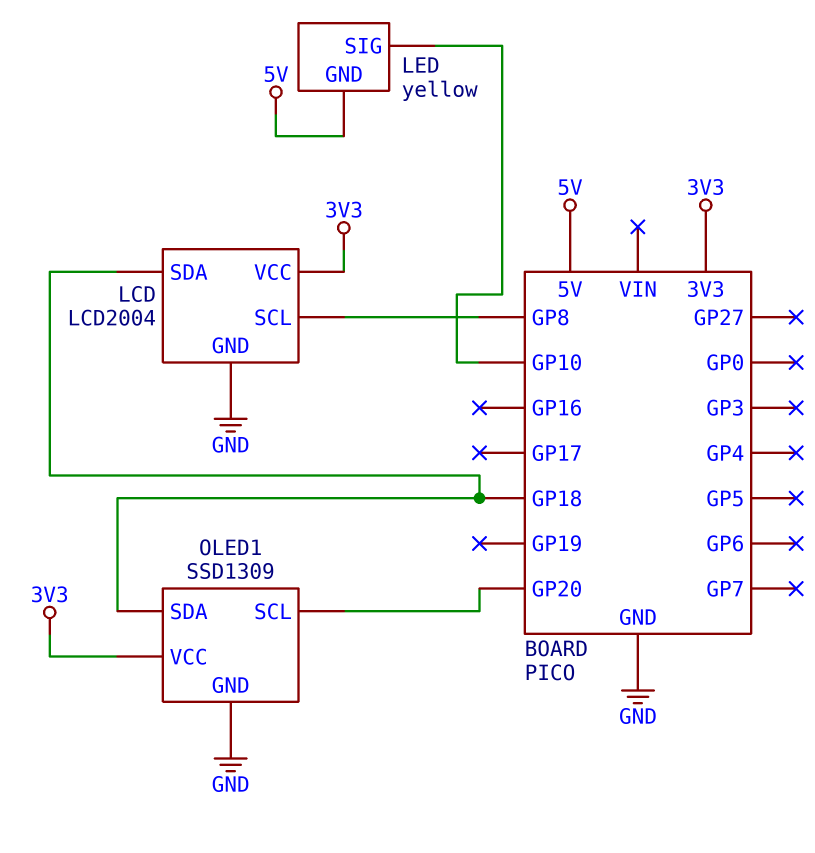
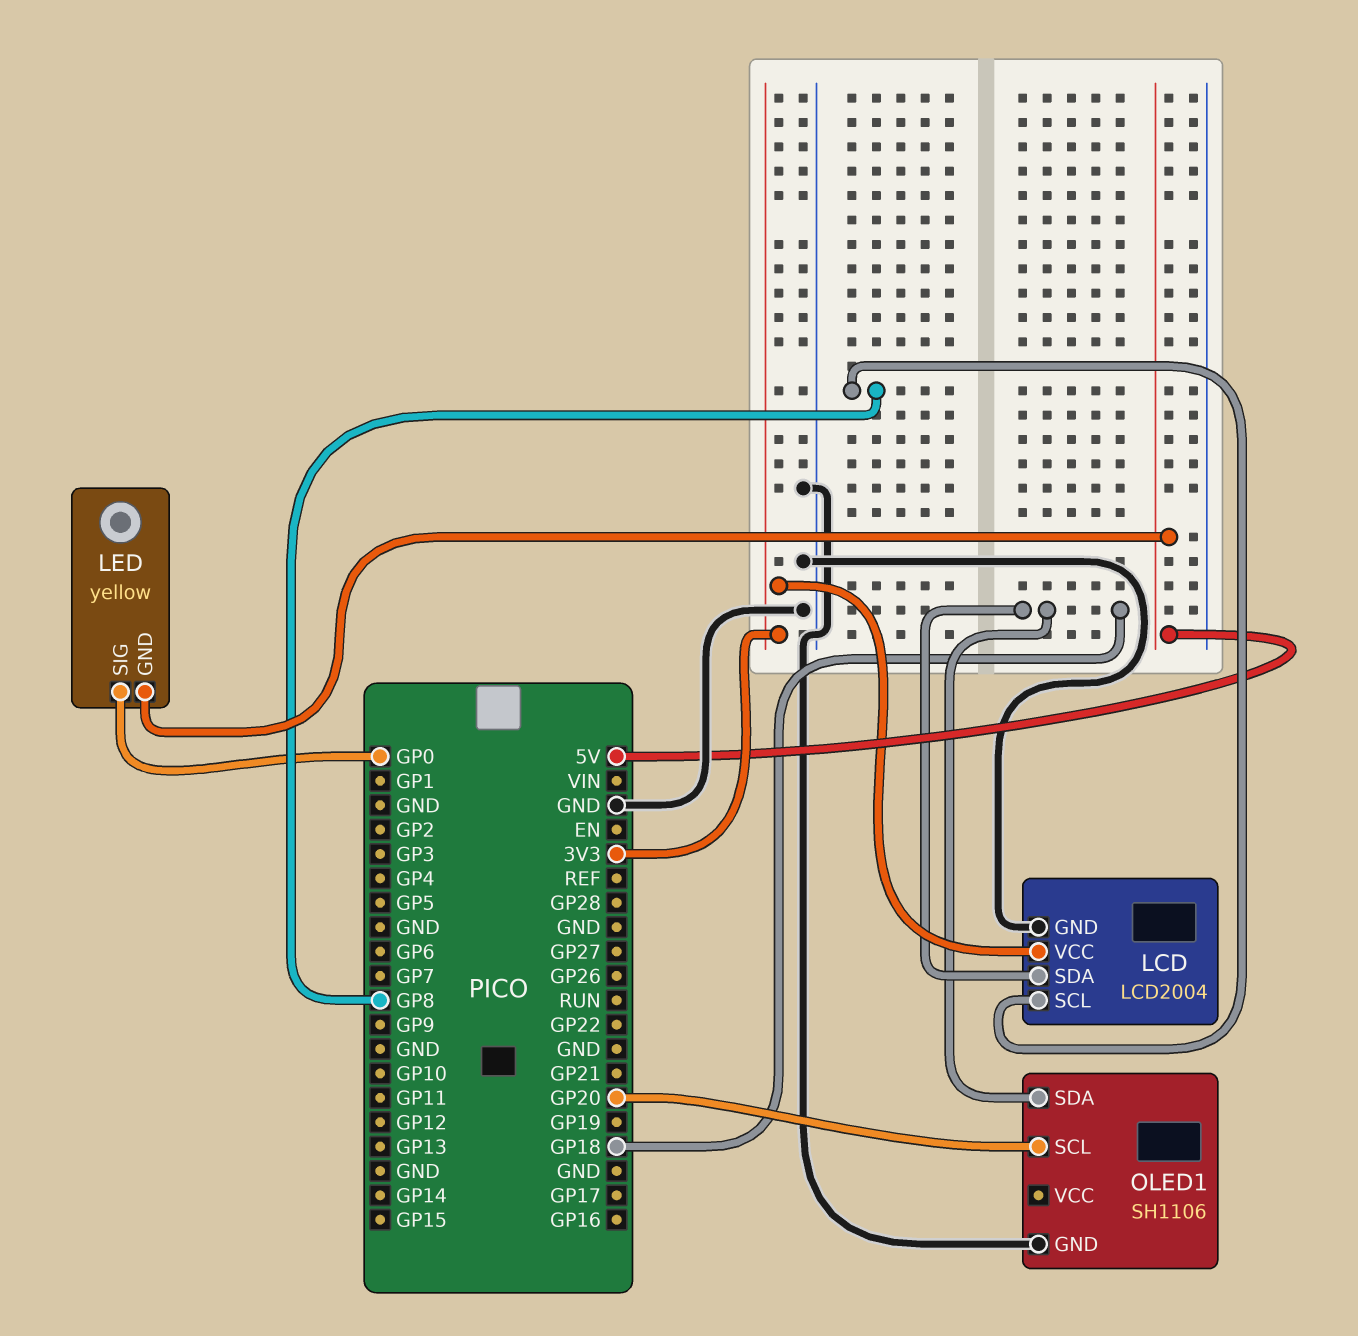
LED pin SIG: GP10 -> GP0
OLED1: SSD1309 -> SH1106
OLED1 pin VCC: 3V3 -> none

